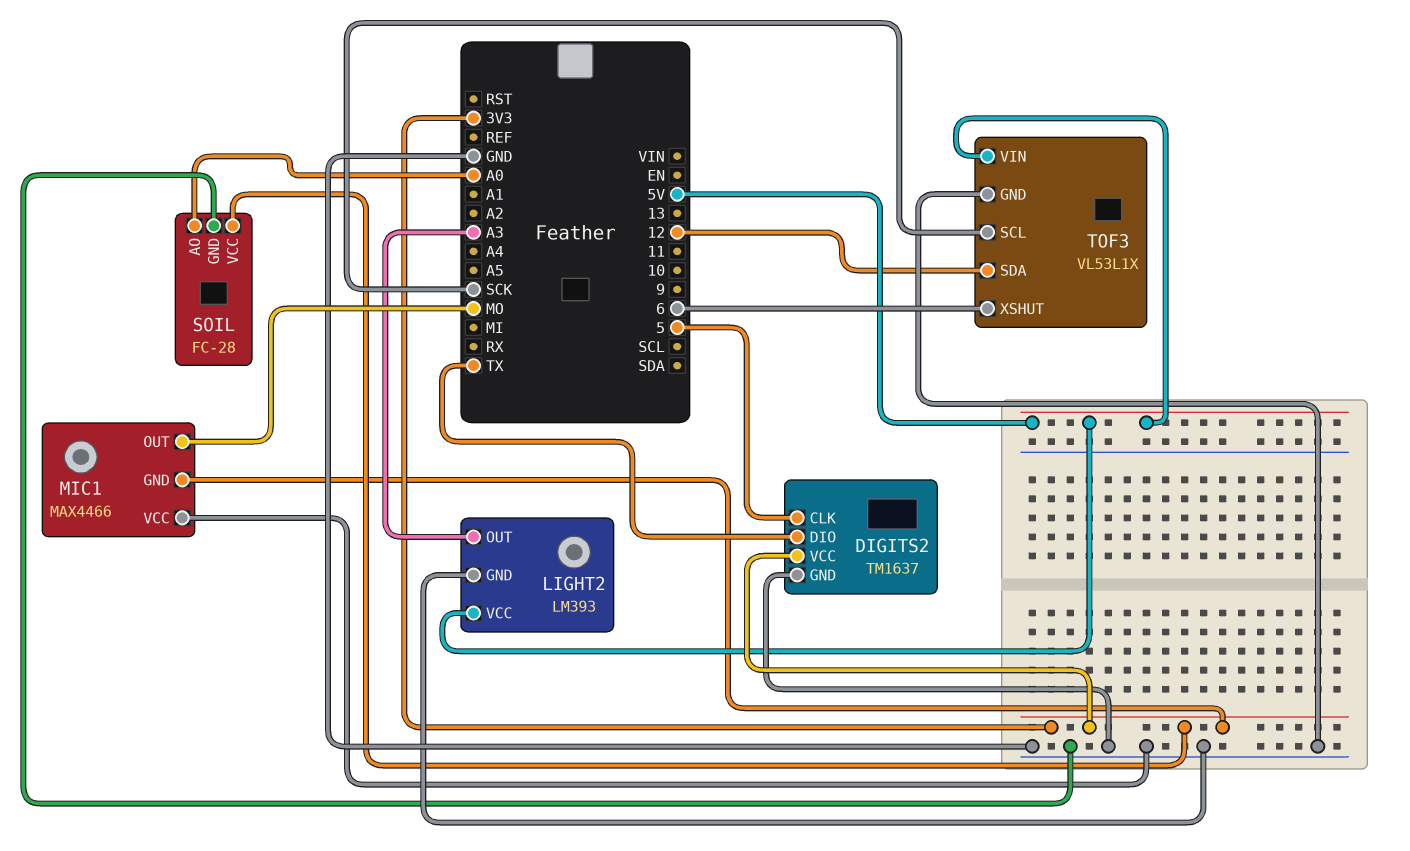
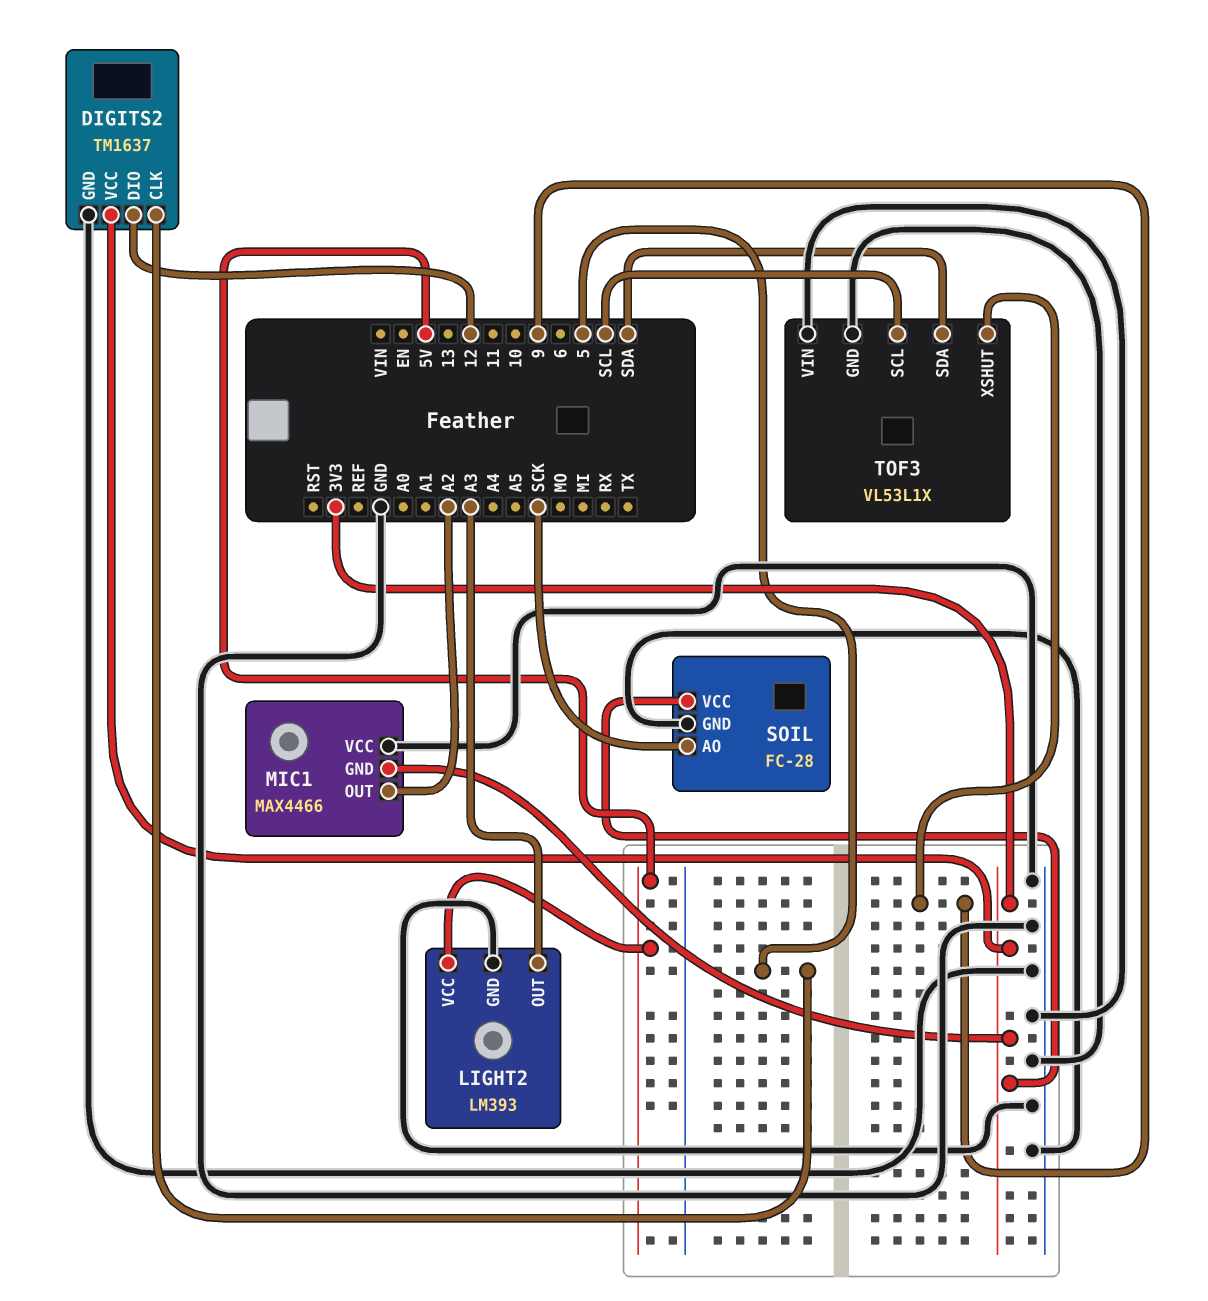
DIGITS2 pin DIO: TX -> 12
MIC1 pin OUT: MO -> A2
SOIL pin AO: A0 -> SCK
TOF3 pin SCL: SCK -> SCL
TOF3 pin SDA: 12 -> SDA
TOF3 pin VIN: 5V -> GND
TOF3 pin XSHUT: 6 -> 9

